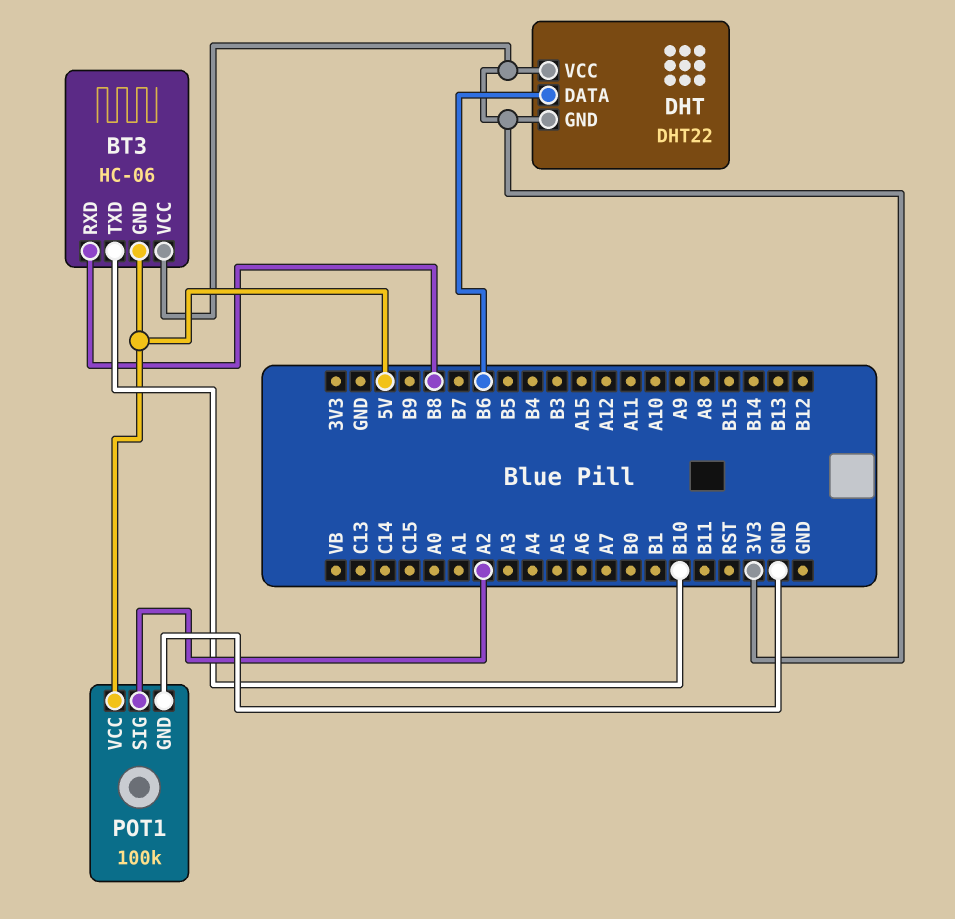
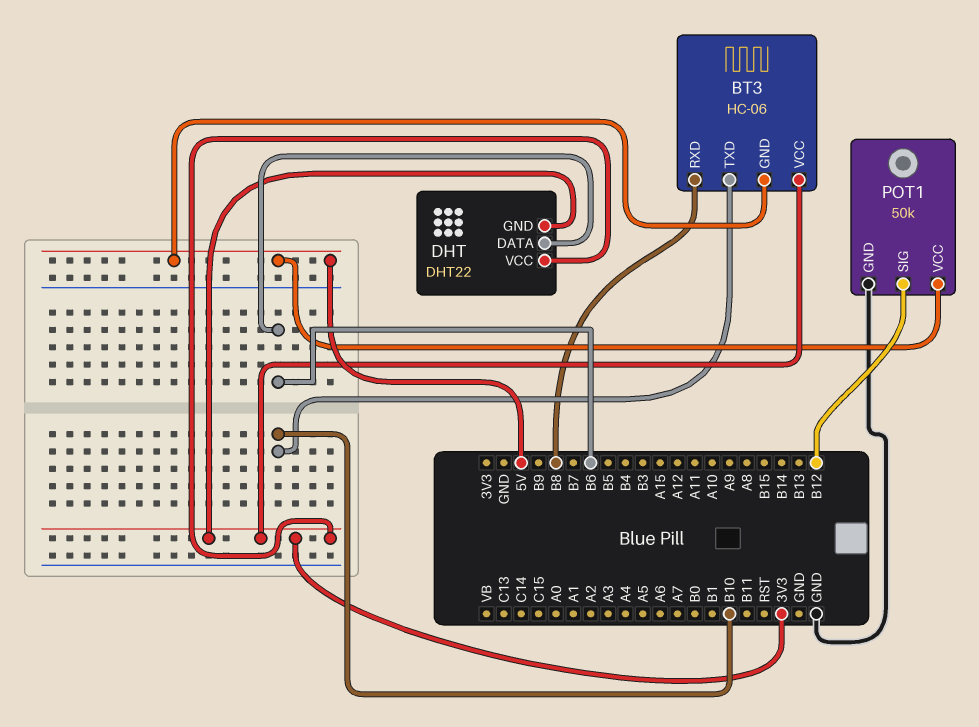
POT1: 100k -> 50k
POT1 pin SIG: A2 -> B12

